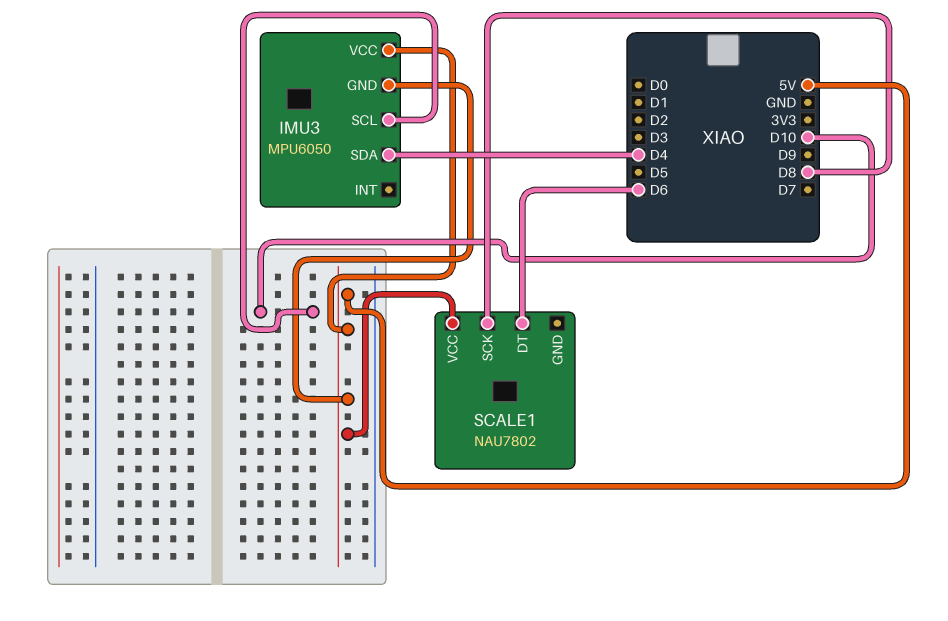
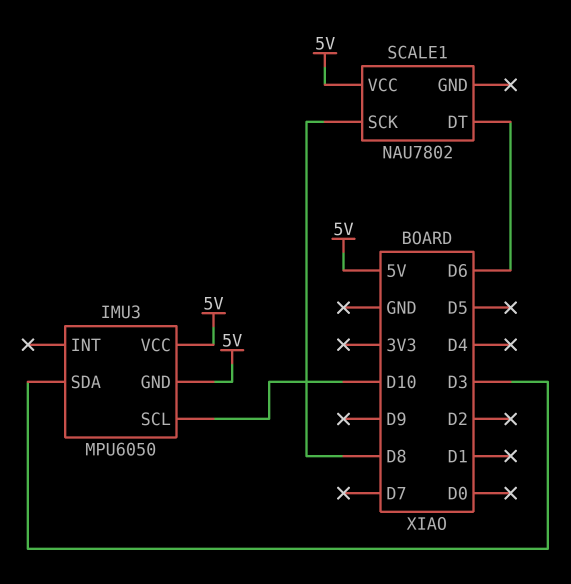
IMU3 pin SDA: D4 -> D3

